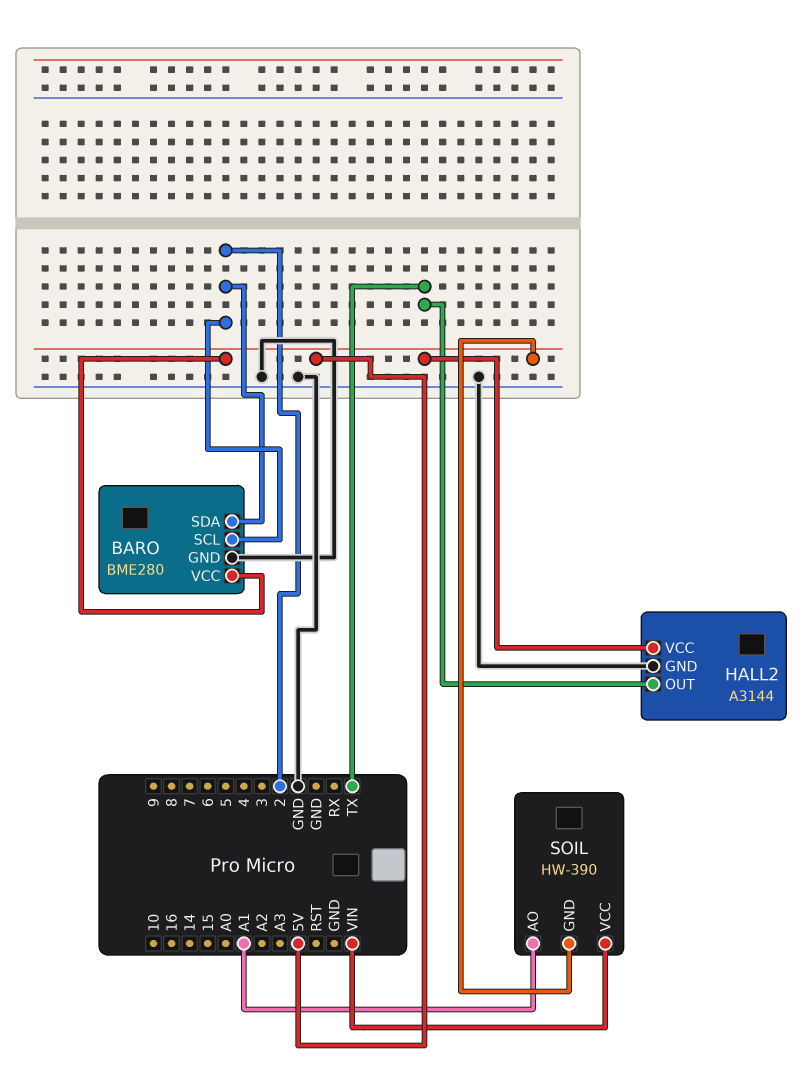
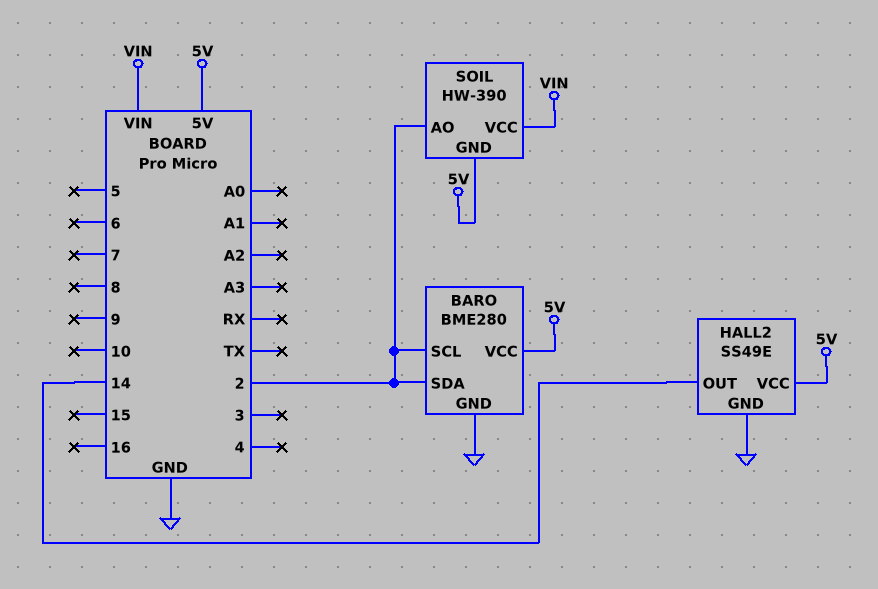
HALL2: A3144 -> SS49E
HALL2 pin OUT: TX -> 14
SOIL pin AO: A1 -> 2

